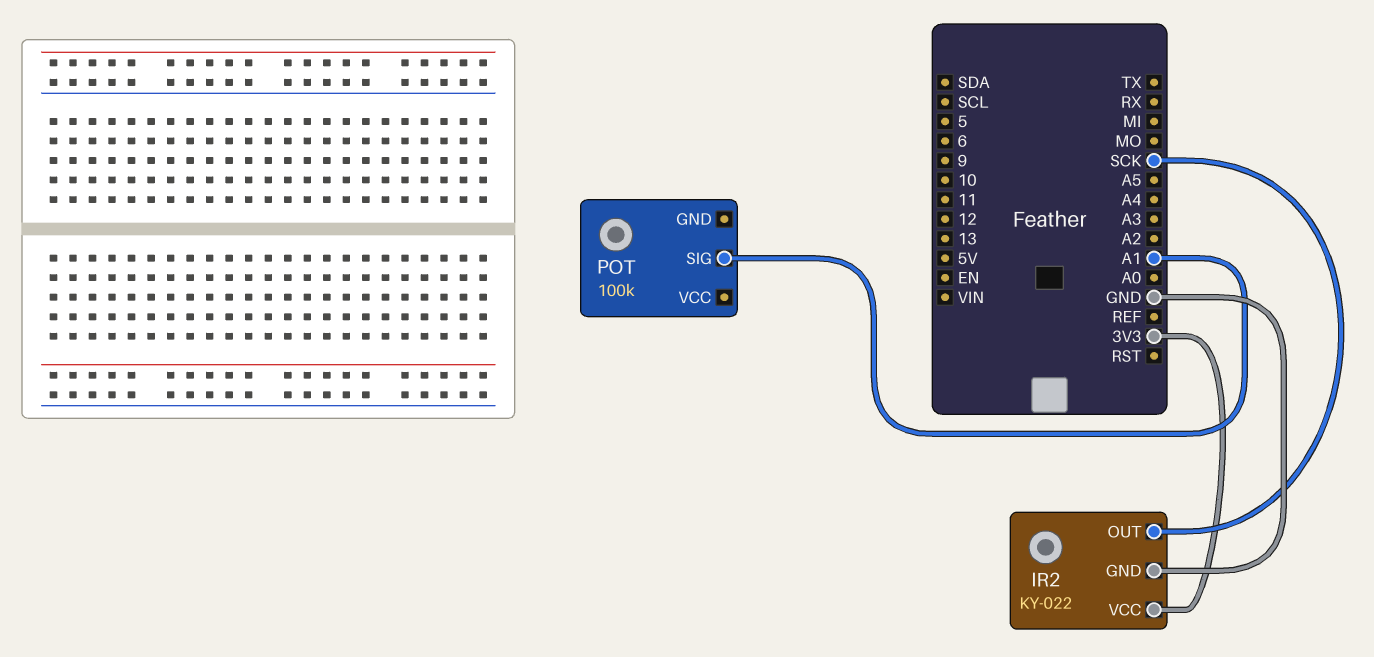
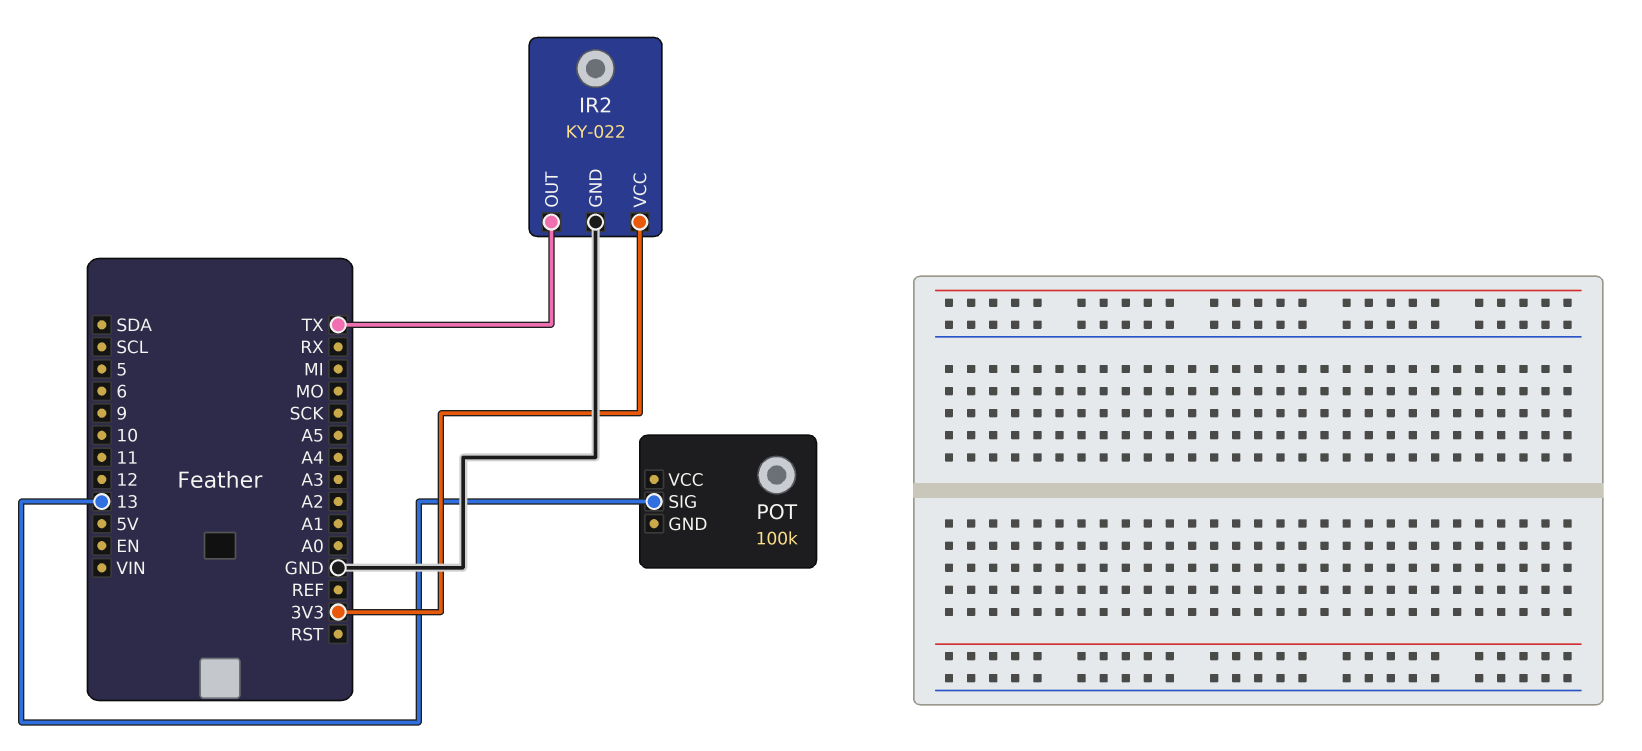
IR2 pin OUT: SCK -> TX
POT pin SIG: A1 -> 13

